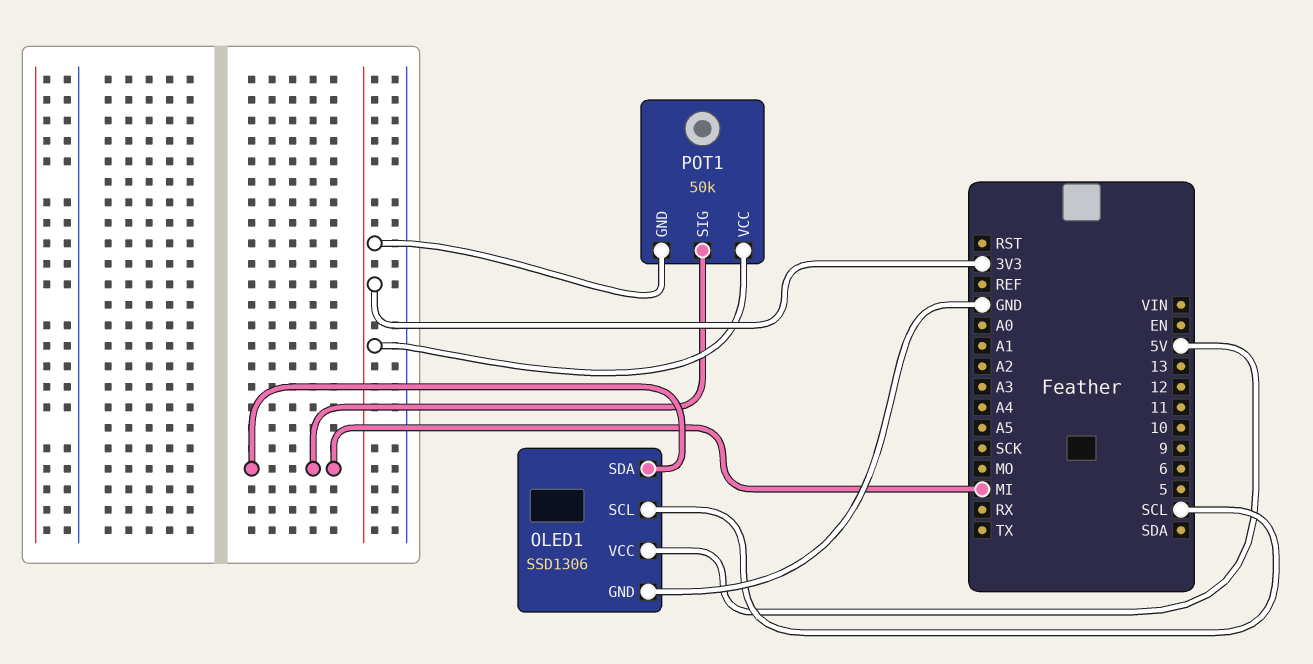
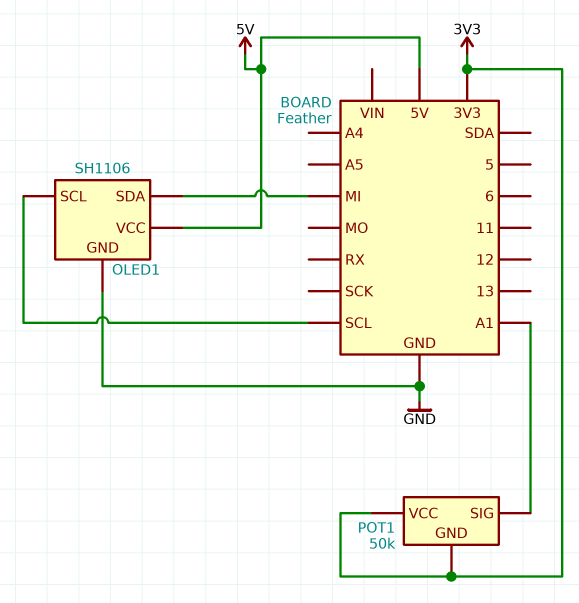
OLED1: SSD1306 -> SH1106
POT1 pin SIG: MI -> A1

